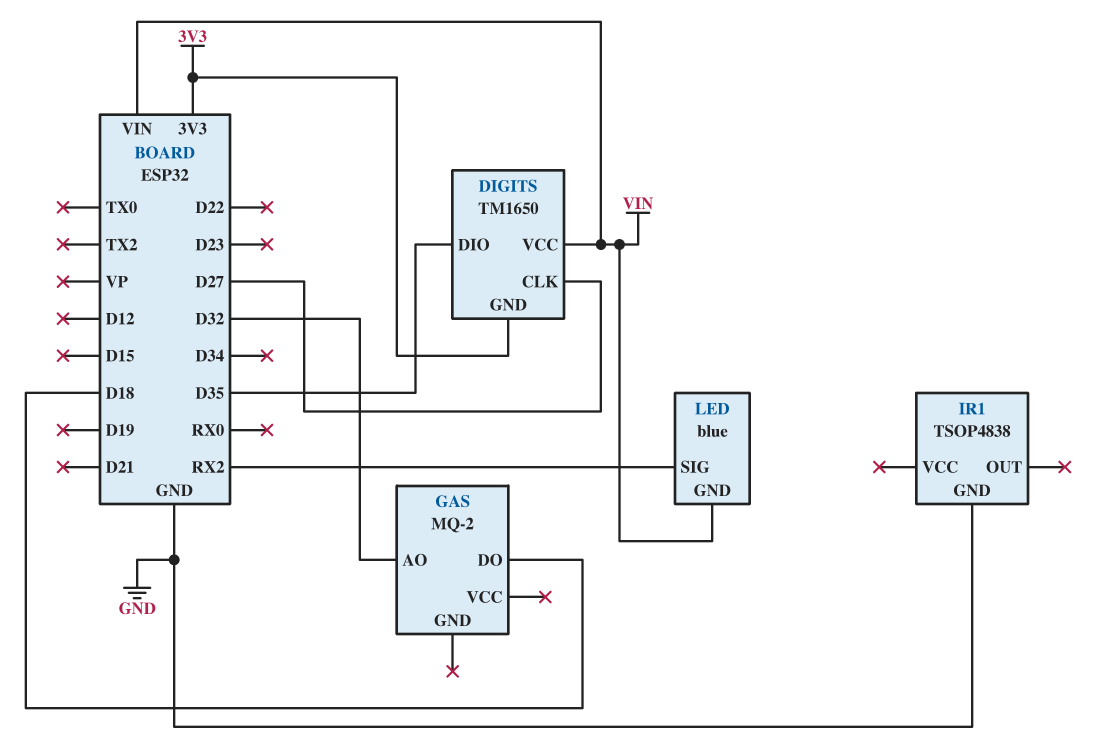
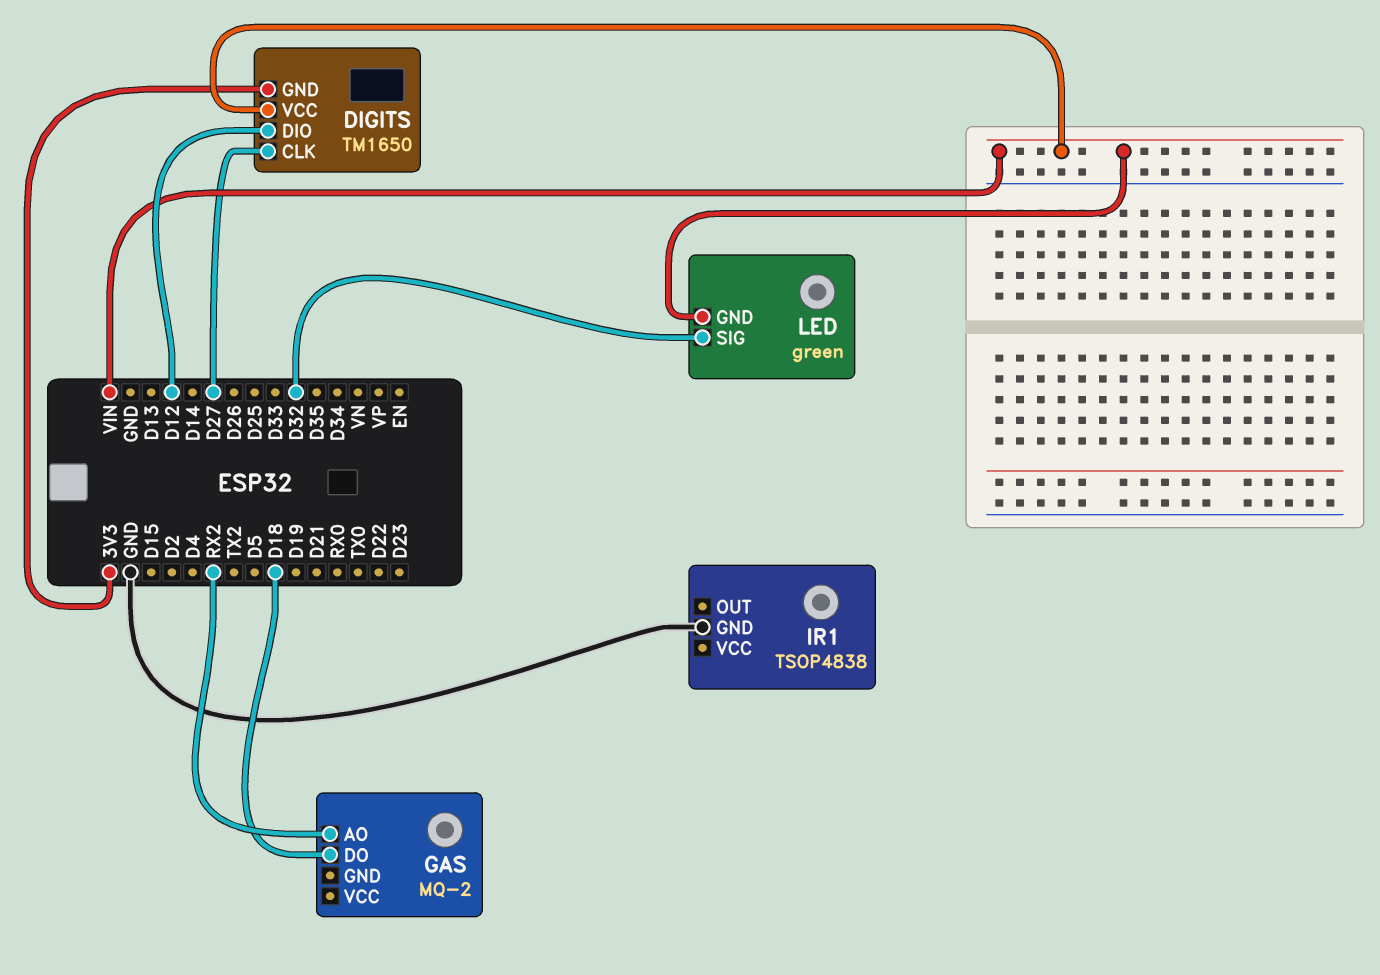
DIGITS pin DIO: D35 -> D12
GAS pin AO: D32 -> RX2
LED: blue -> green
LED pin SIG: RX2 -> D32

